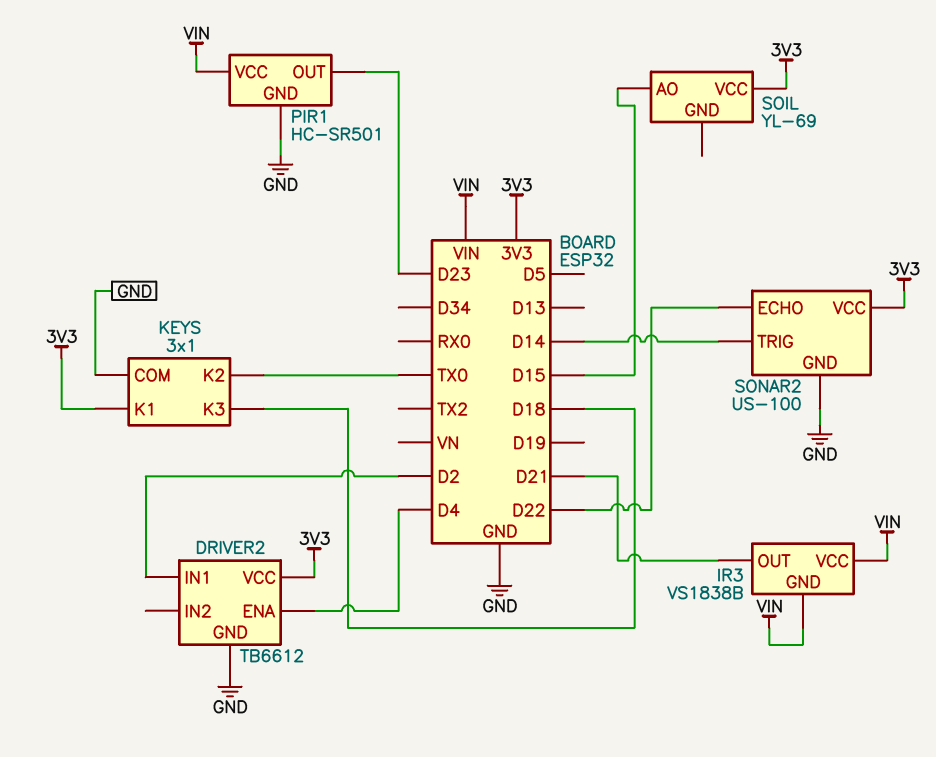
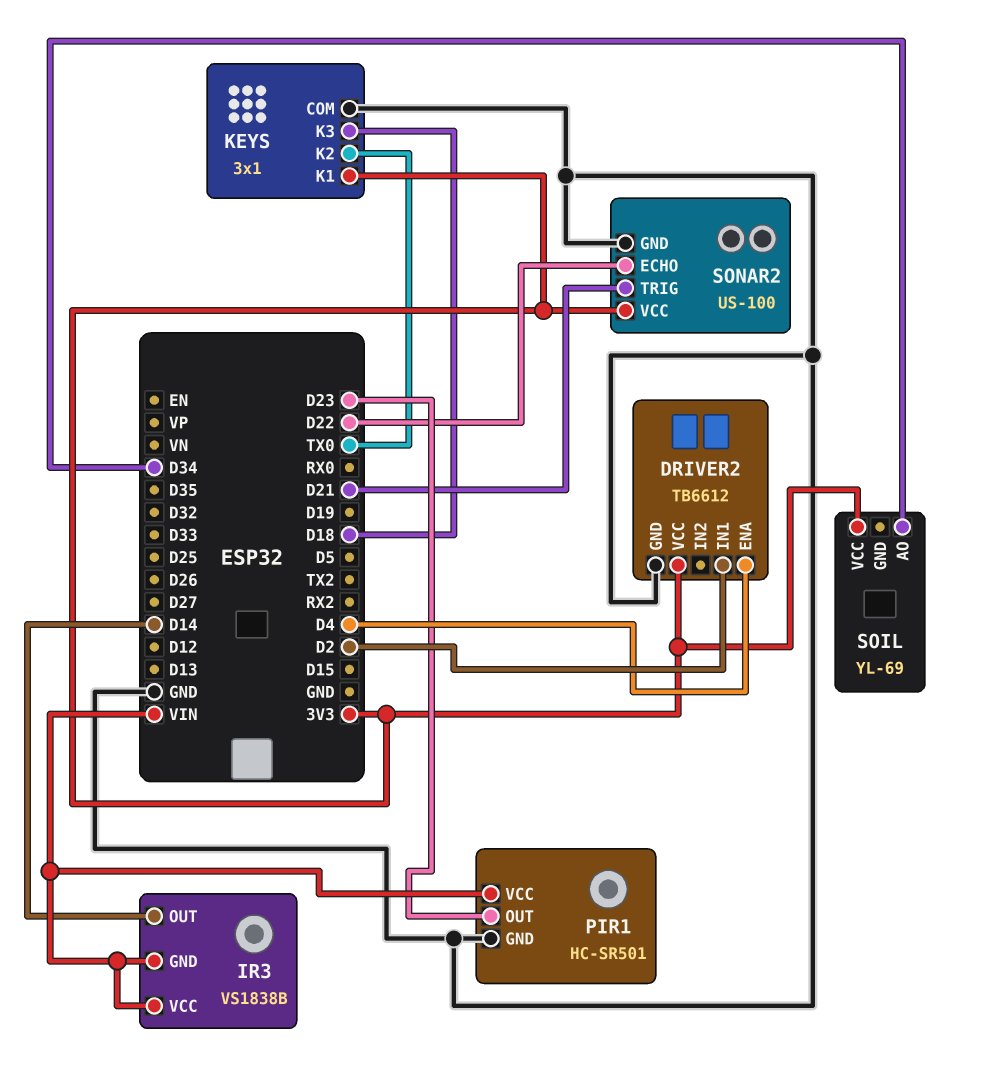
IR3 pin OUT: D21 -> D14
SOIL pin AO: D15 -> D34
SONAR2 pin TRIG: D14 -> D21

